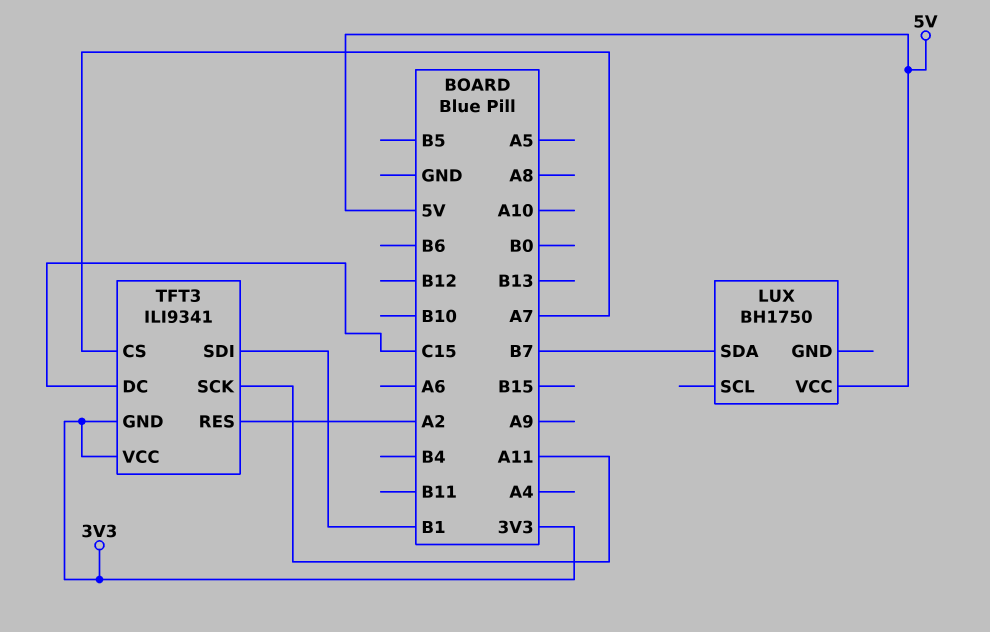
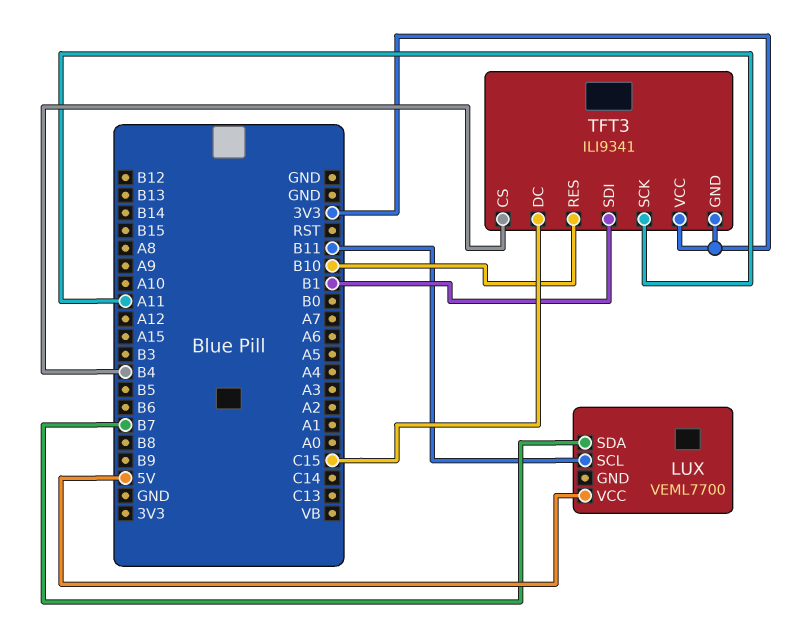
LUX: BH1750 -> VEML7700
LUX pin SCL: none -> B11
TFT3 pin CS: A7 -> B4
TFT3 pin RES: A2 -> B10

